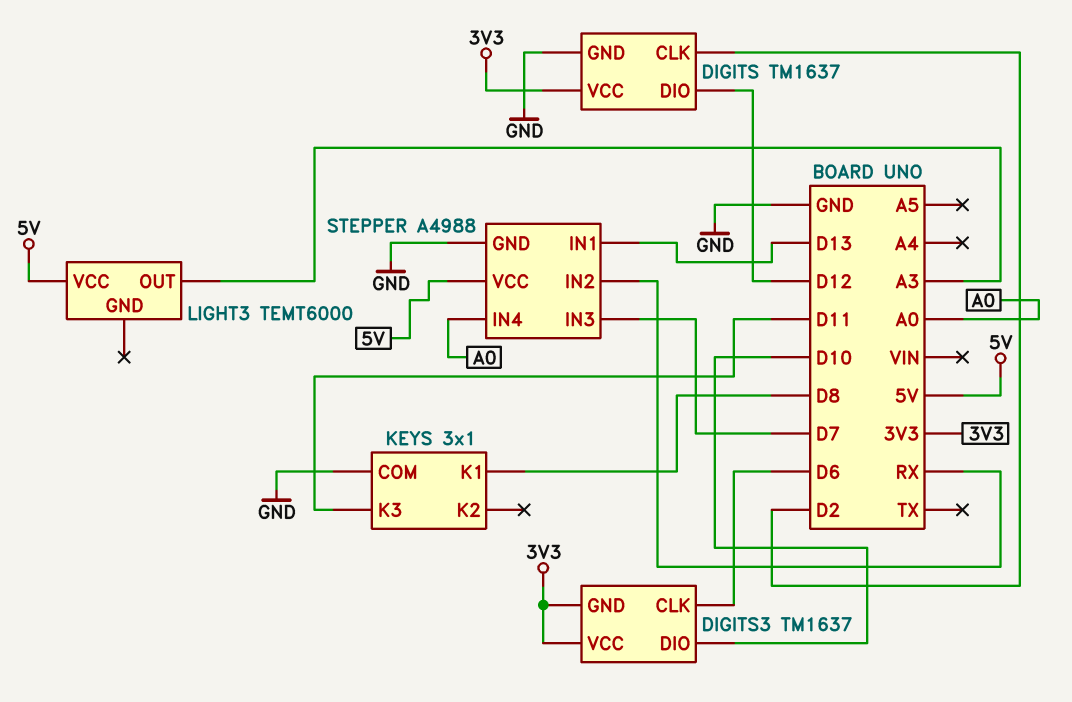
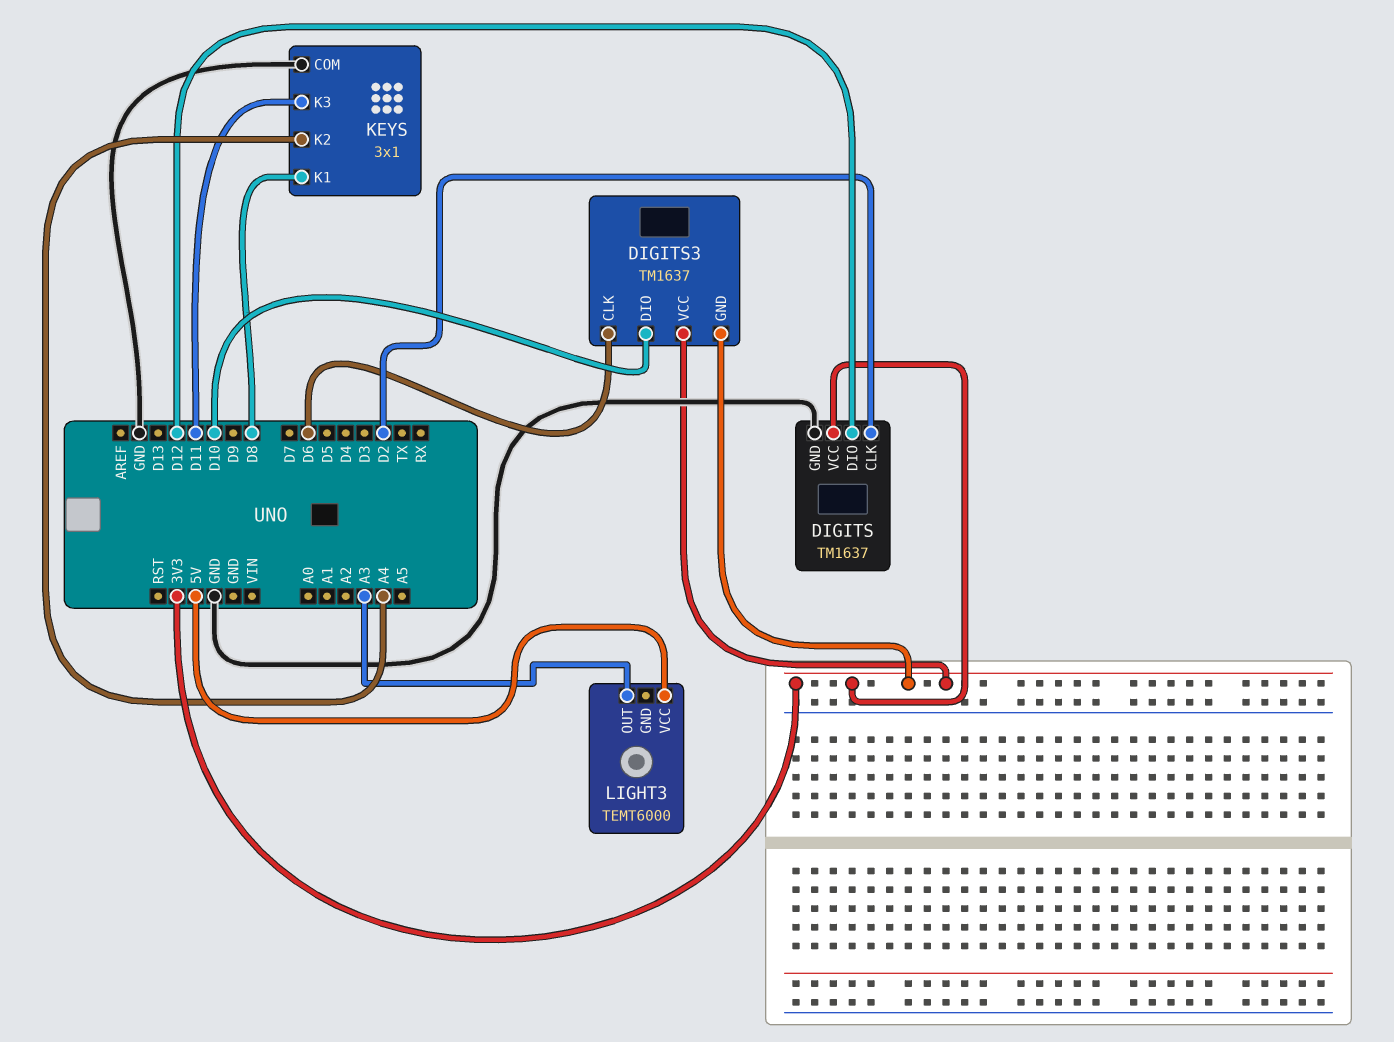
KEYS pin K2: none -> A4
STEPPER: A4988 -> none
STEPPER pin GND: GND -> none
STEPPER pin IN1: D13 -> none
STEPPER pin IN2: RX -> none
STEPPER pin IN3: D7 -> none
STEPPER pin IN4: A0 -> none
STEPPER pin VCC: 5V -> none

